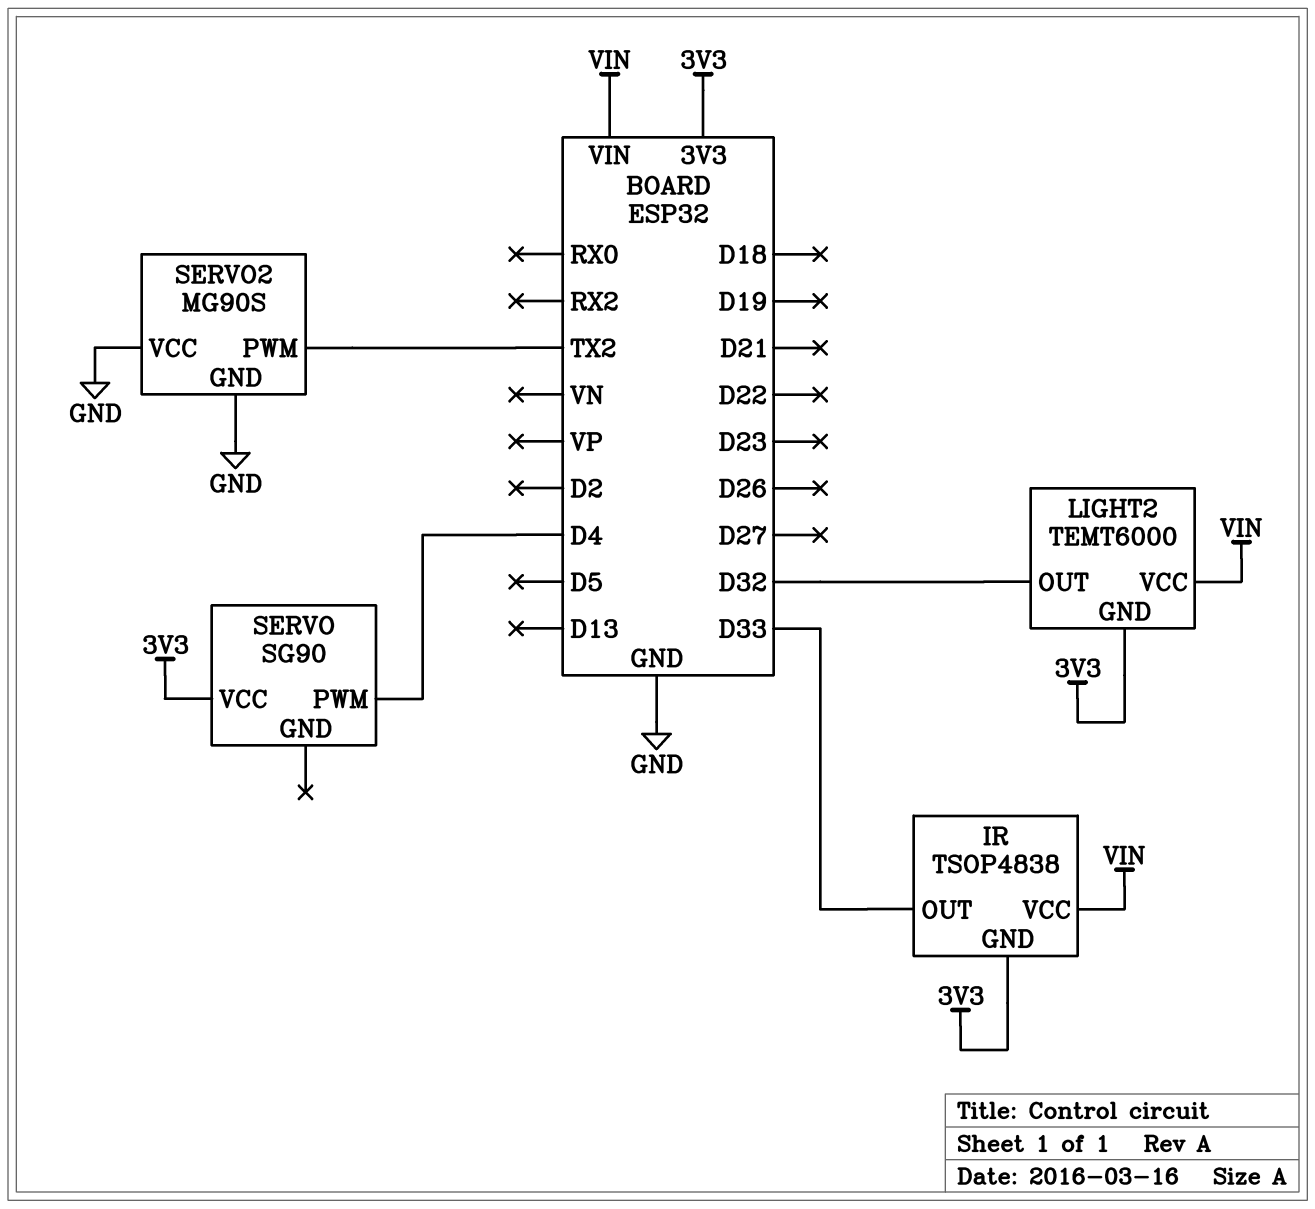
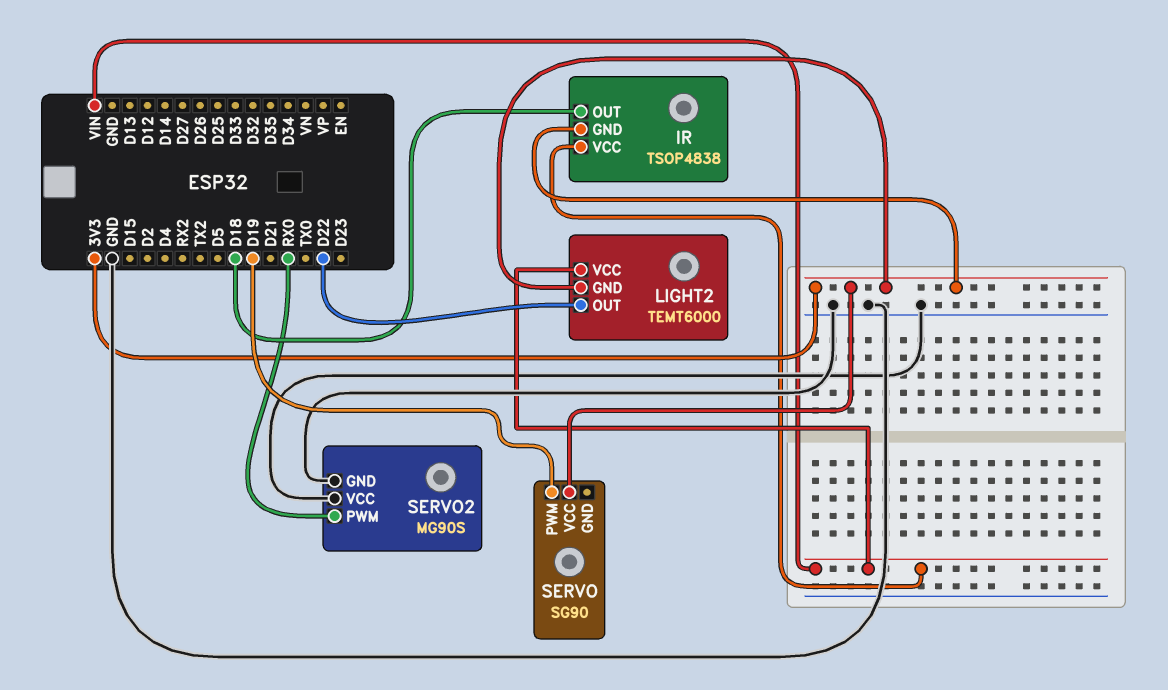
IR pin OUT: D33 -> D18
LIGHT2 pin OUT: D32 -> D22
SERVO pin PWM: D4 -> D19
SERVO2 pin PWM: TX2 -> RX0

